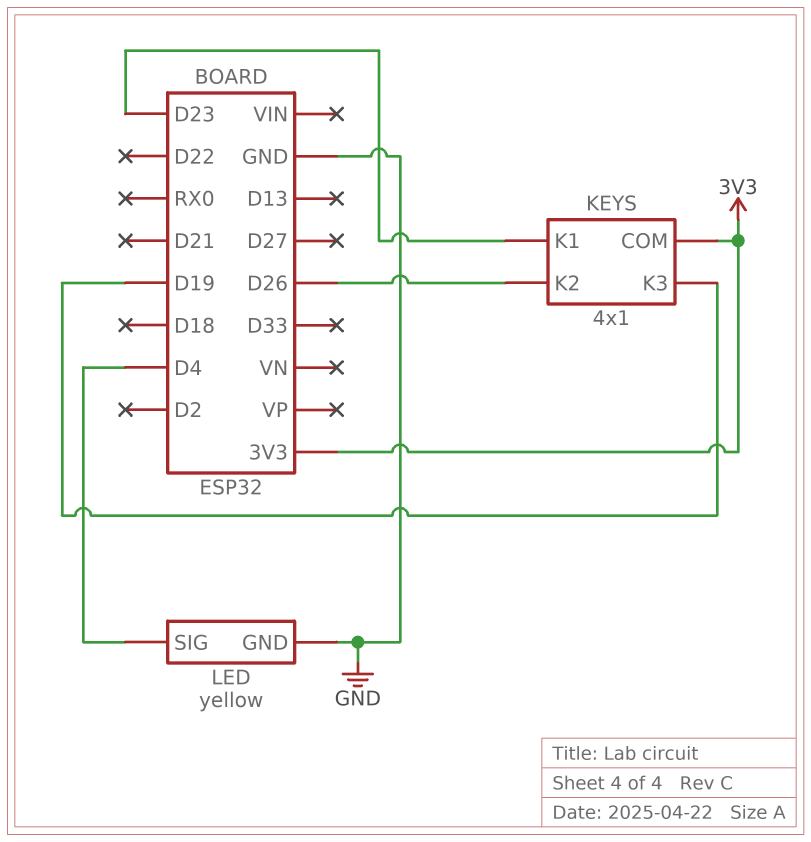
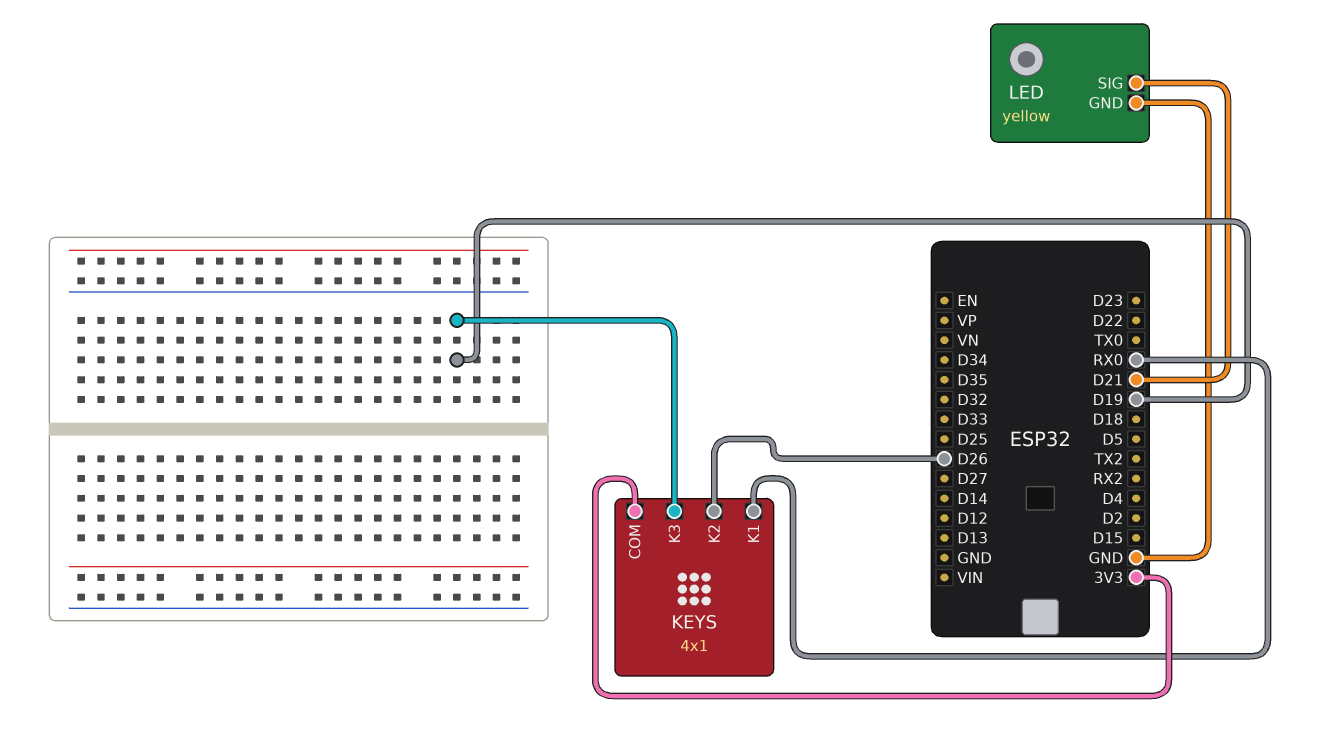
KEYS pin K1: D23 -> RX0
LED pin SIG: D4 -> D21

